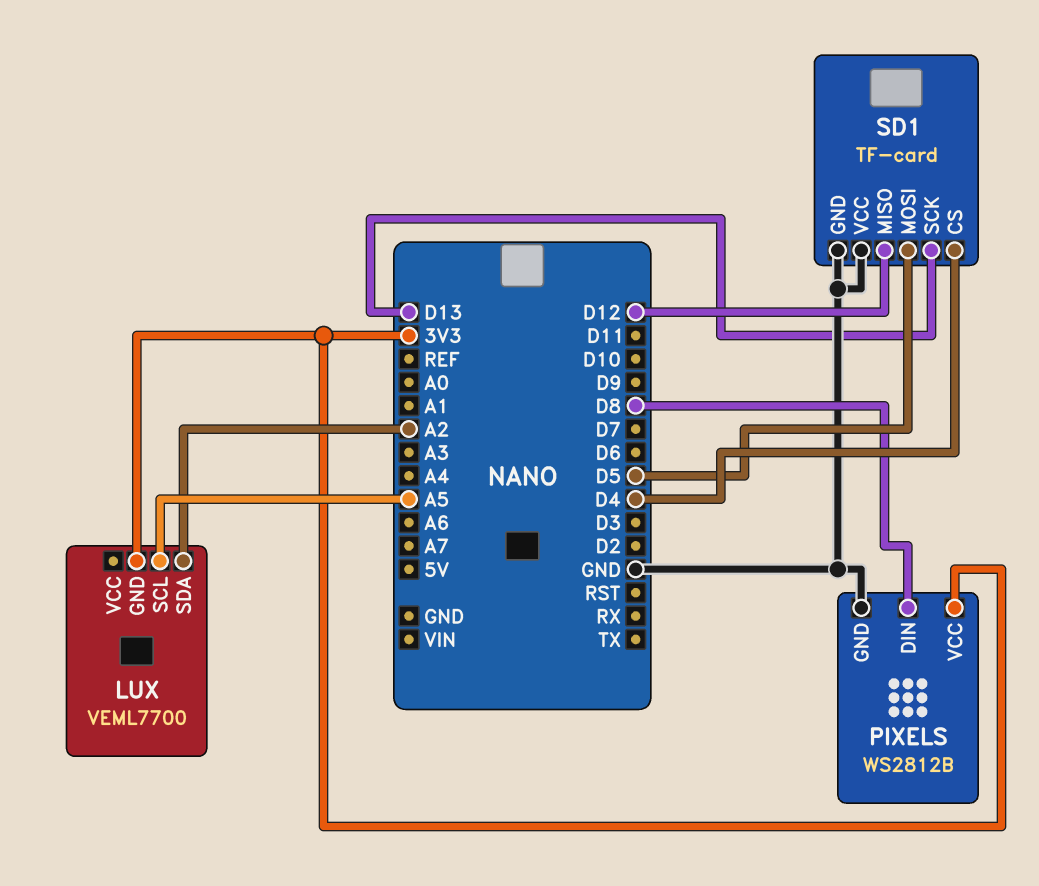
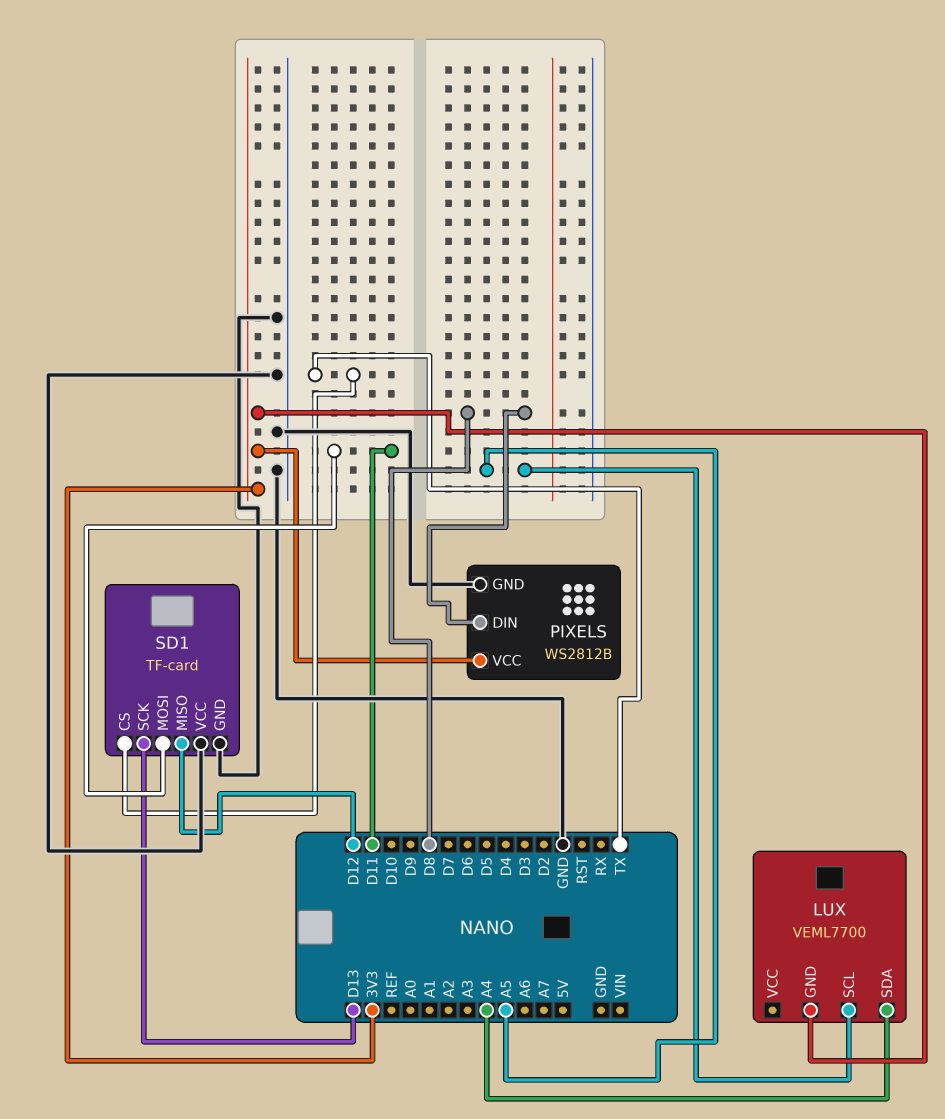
LUX pin SDA: A2 -> A4
SD1 pin CS: D4 -> TX
SD1 pin MOSI: D5 -> D11

